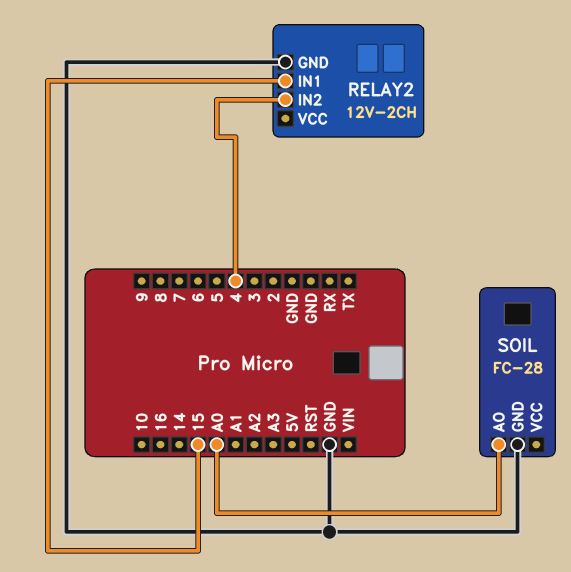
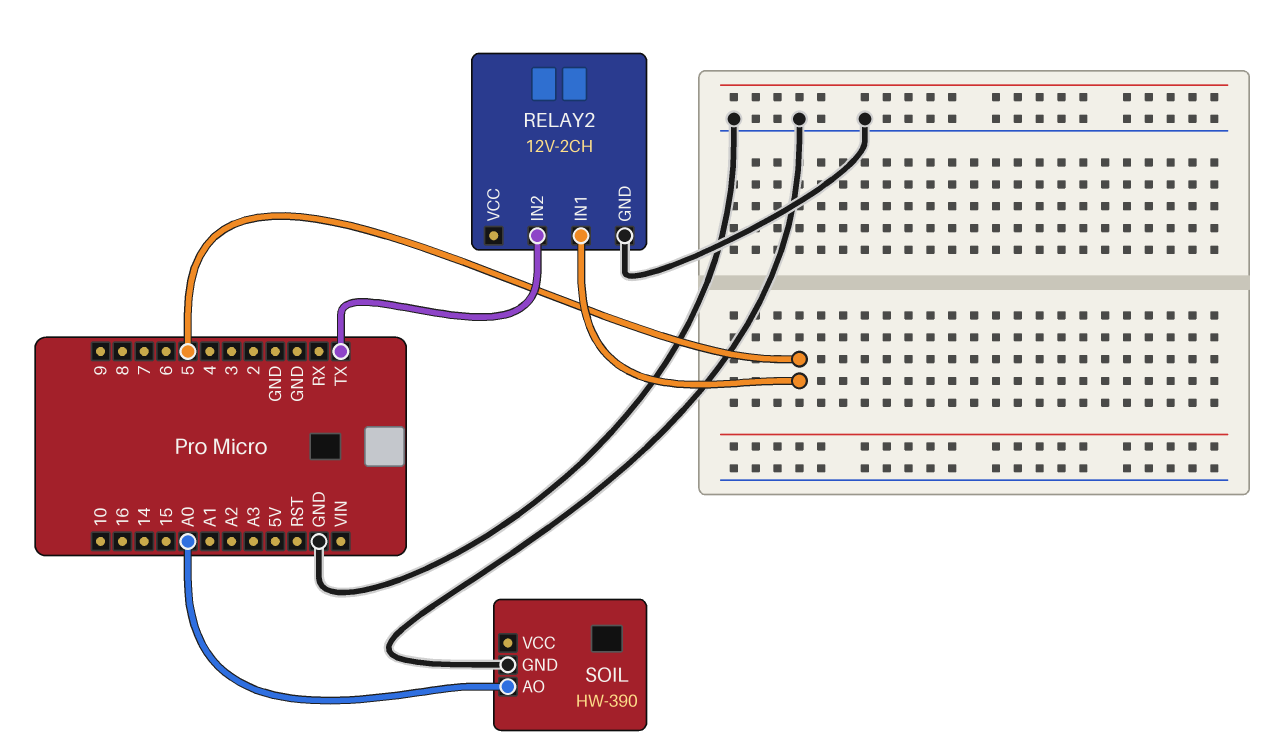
RELAY2 pin IN1: 15 -> 5
RELAY2 pin IN2: 4 -> TX
SOIL: FC-28 -> HW-390

